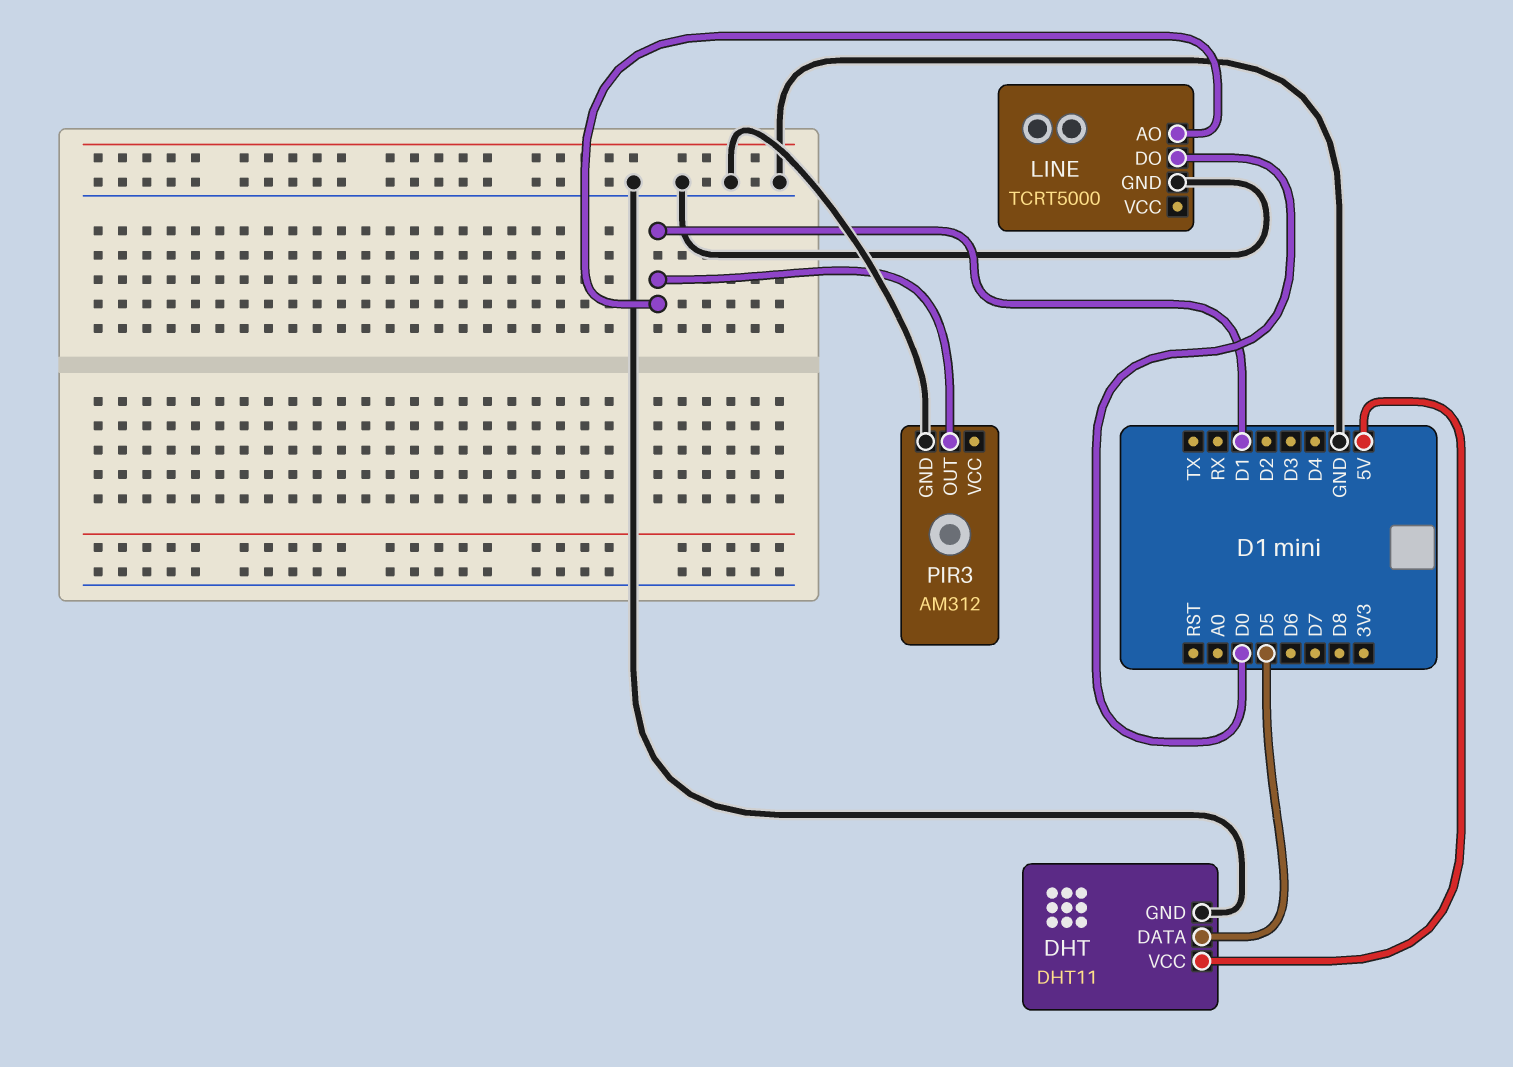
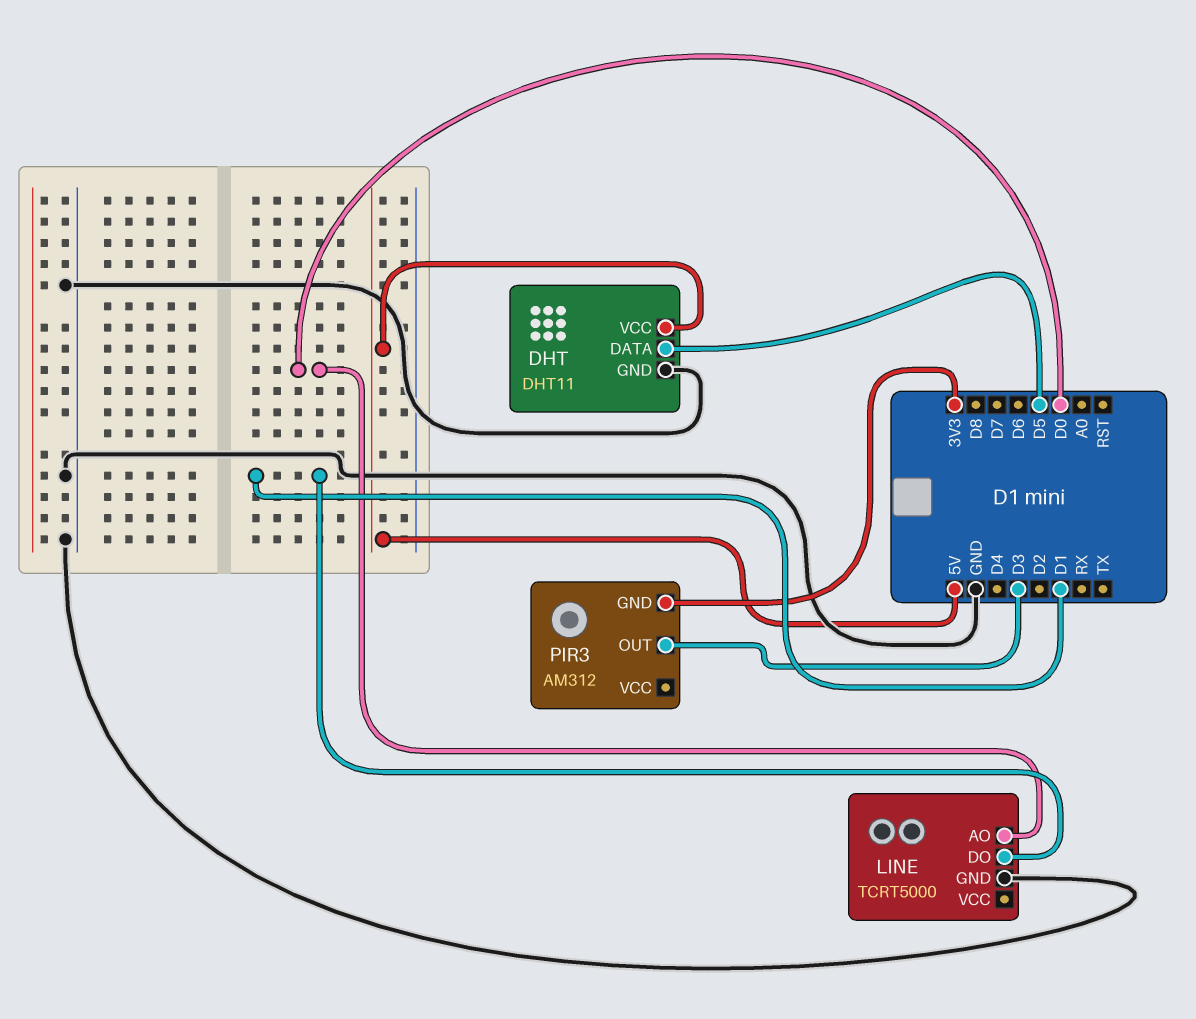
LINE pin AO: D1 -> D0
LINE pin DO: D0 -> D1
PIR3 pin GND: GND -> 3V3
PIR3 pin OUT: D1 -> D3

